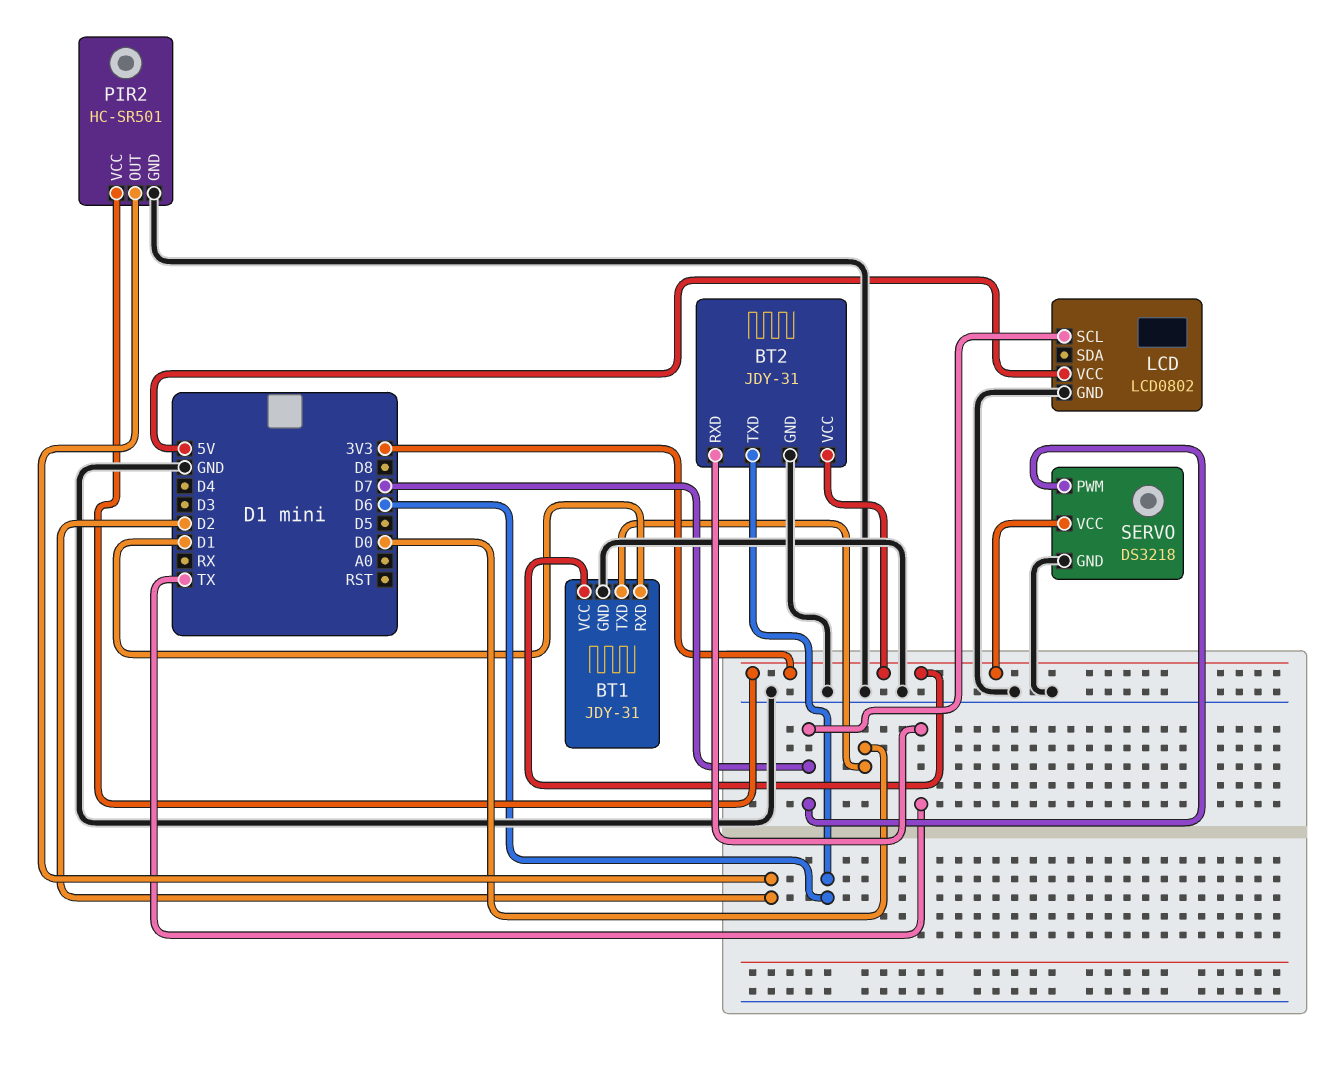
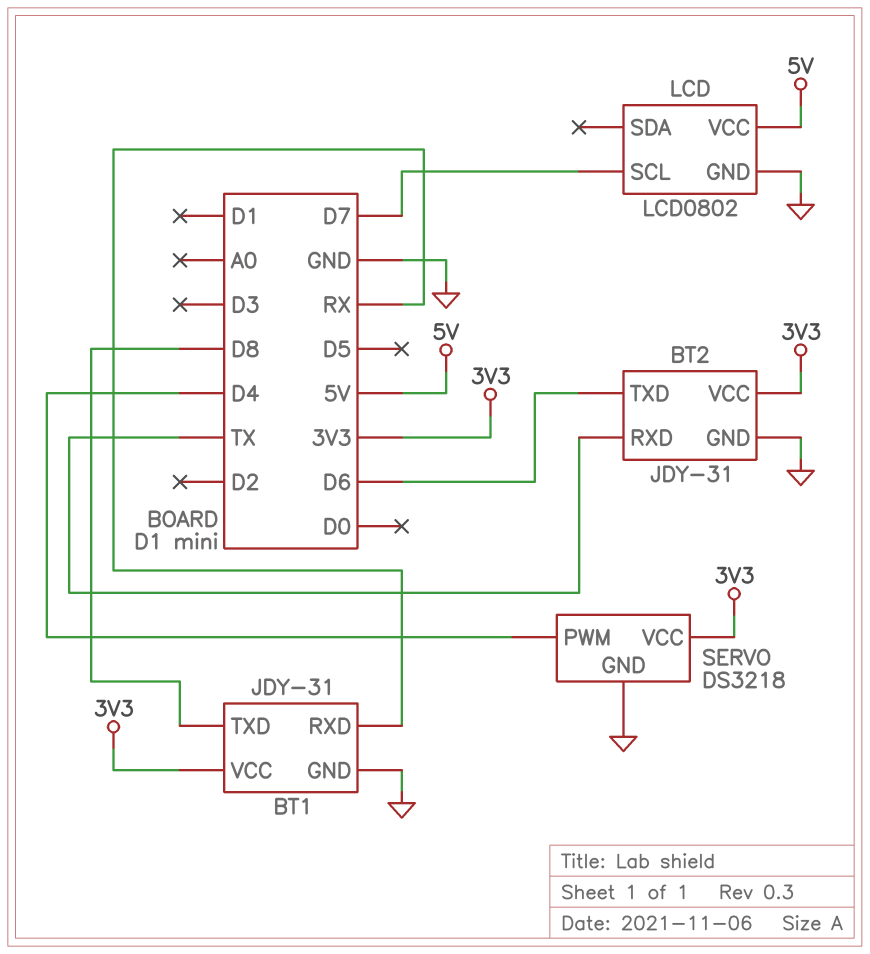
BT1 pin RXD: D1 -> RX
BT1 pin TXD: D0 -> D8
PIR2: HC-SR501 -> none
PIR2 pin GND: GND -> none
PIR2 pin OUT: D2 -> none
PIR2 pin VCC: 3V3 -> none
SERVO pin PWM: D7 -> D4

